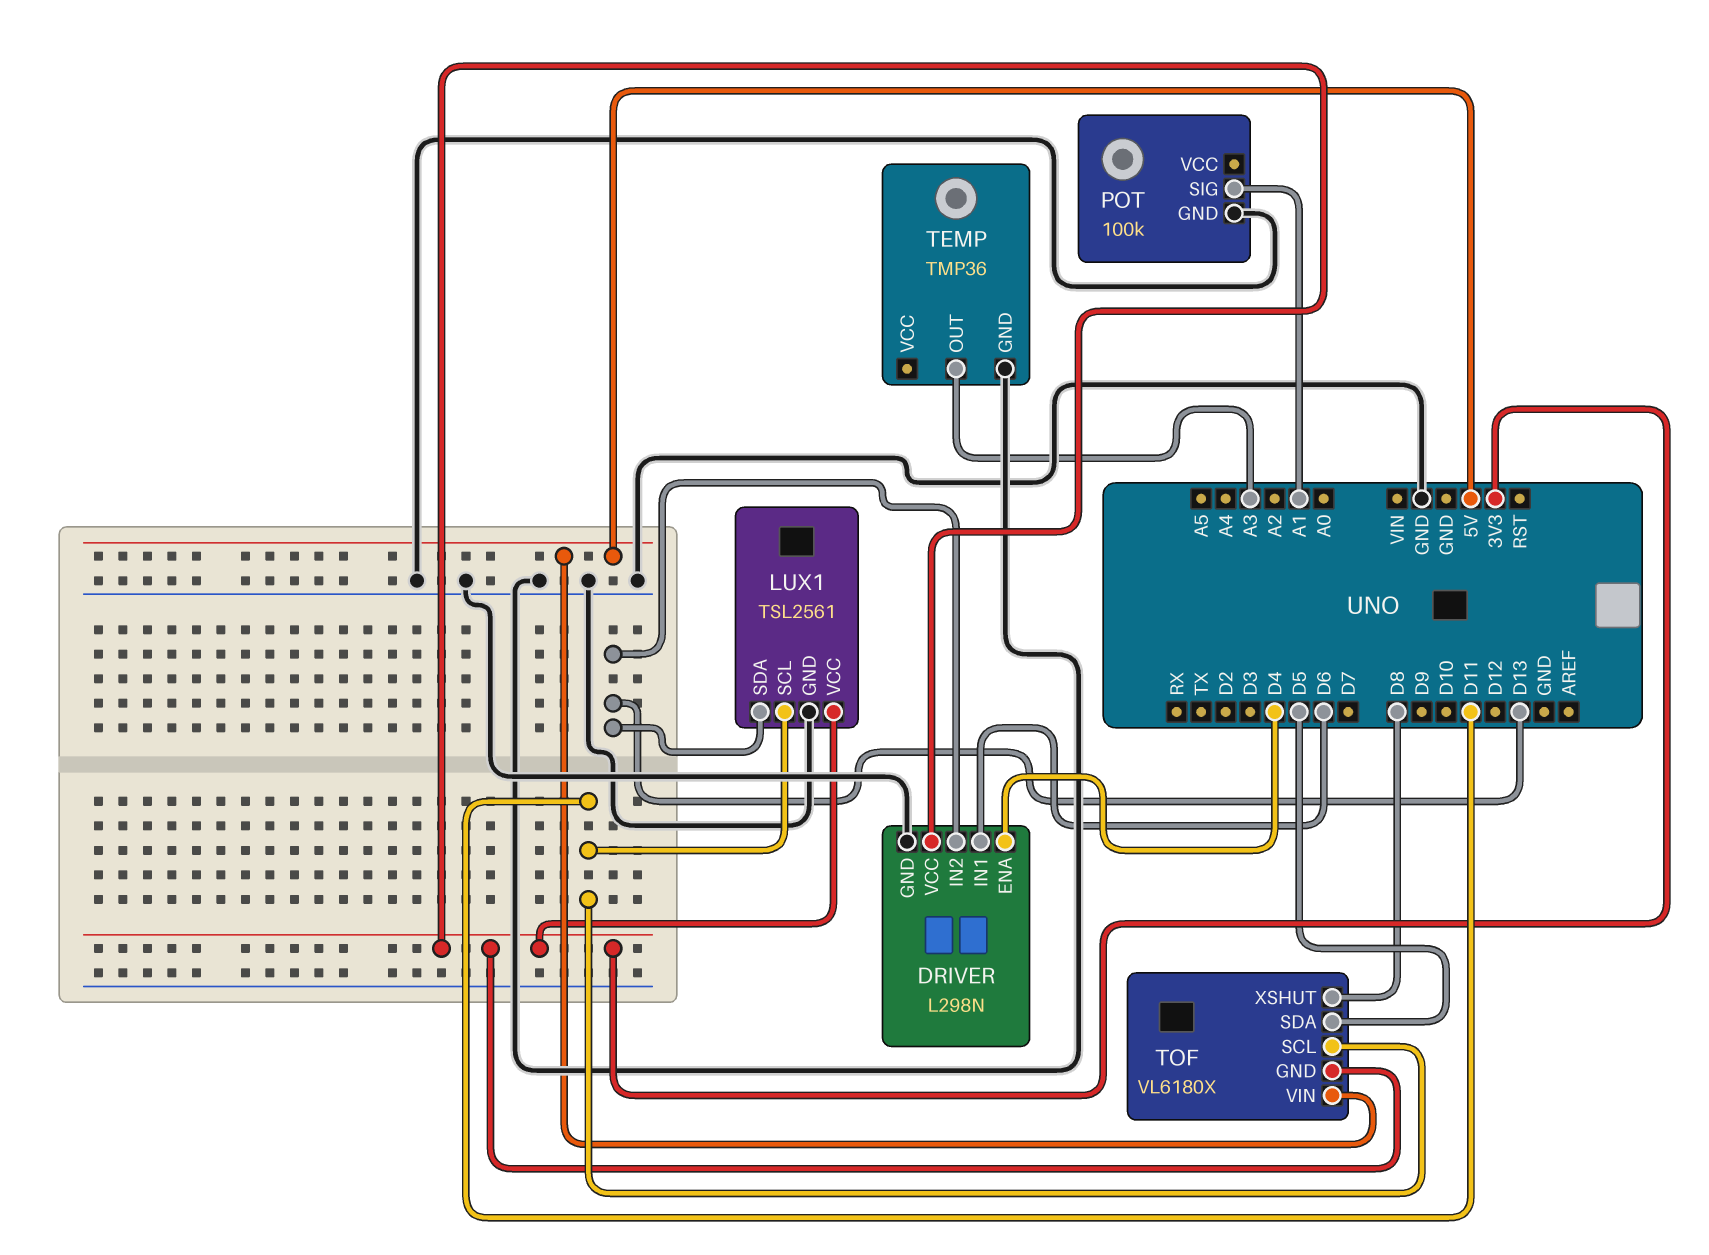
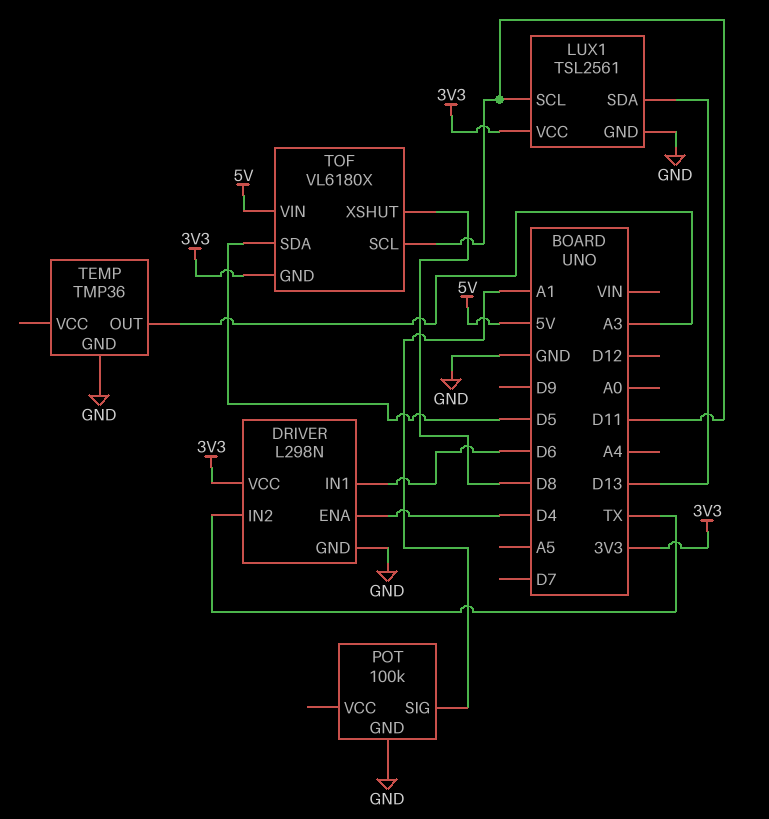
DRIVER pin IN2: D13 -> TX

